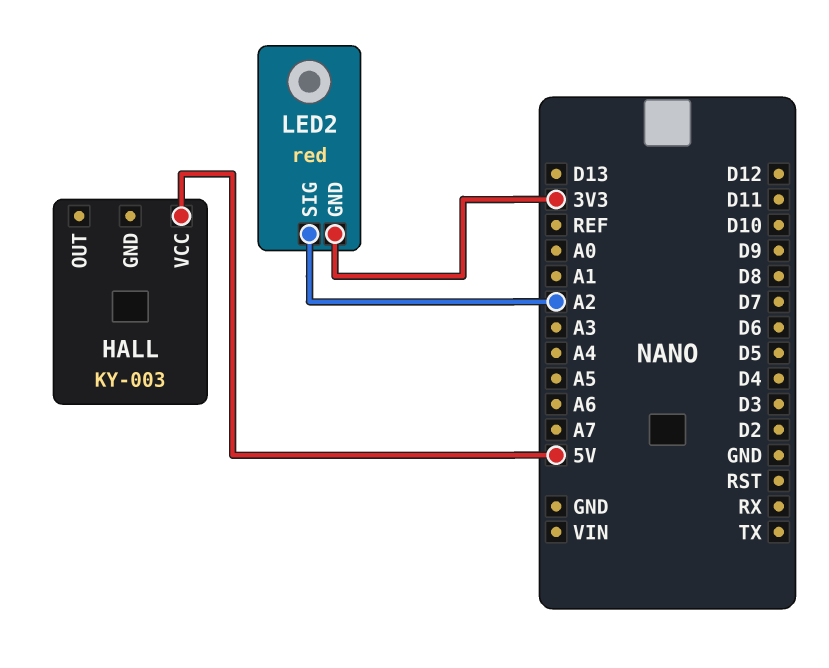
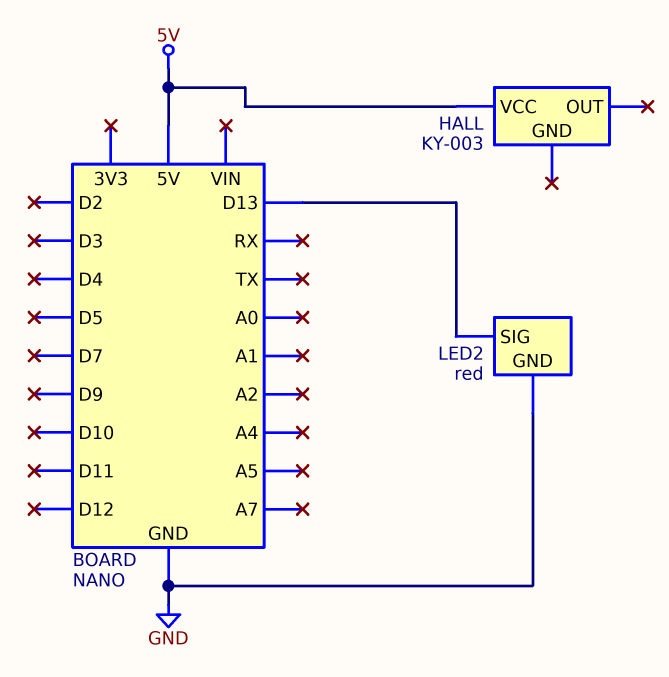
LED2 pin GND: 3V3 -> GND
LED2 pin SIG: A2 -> D13

